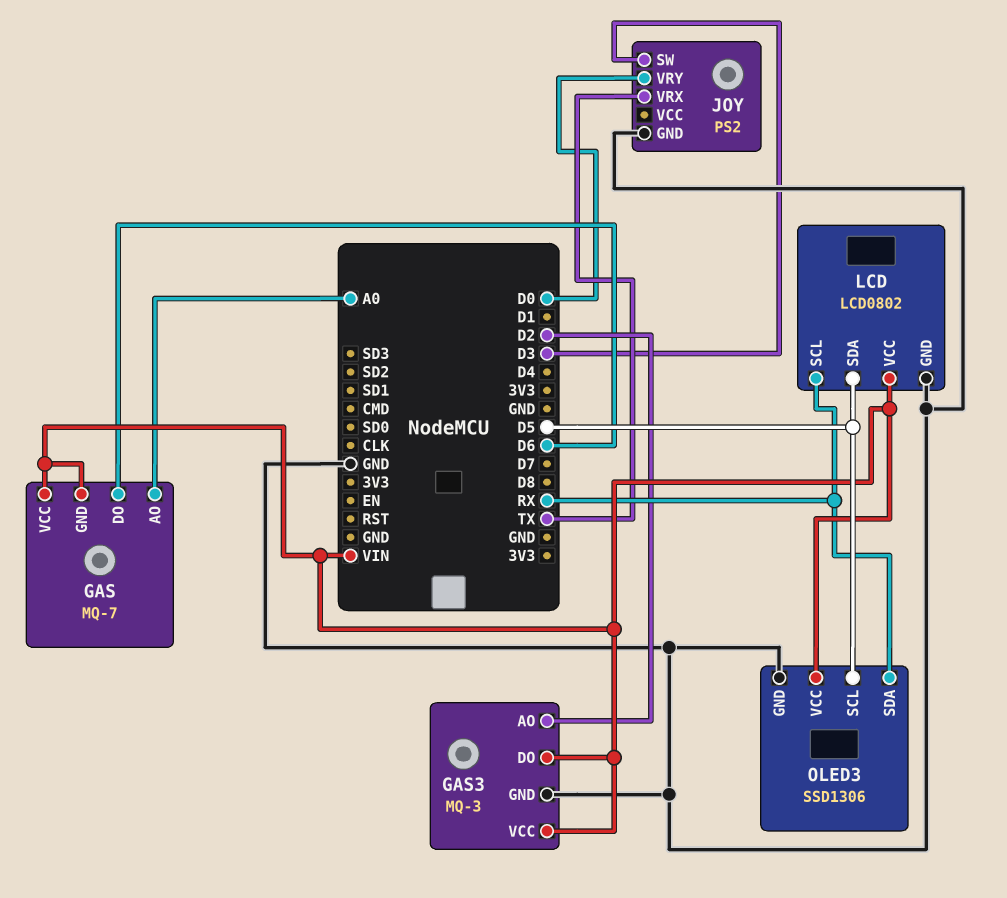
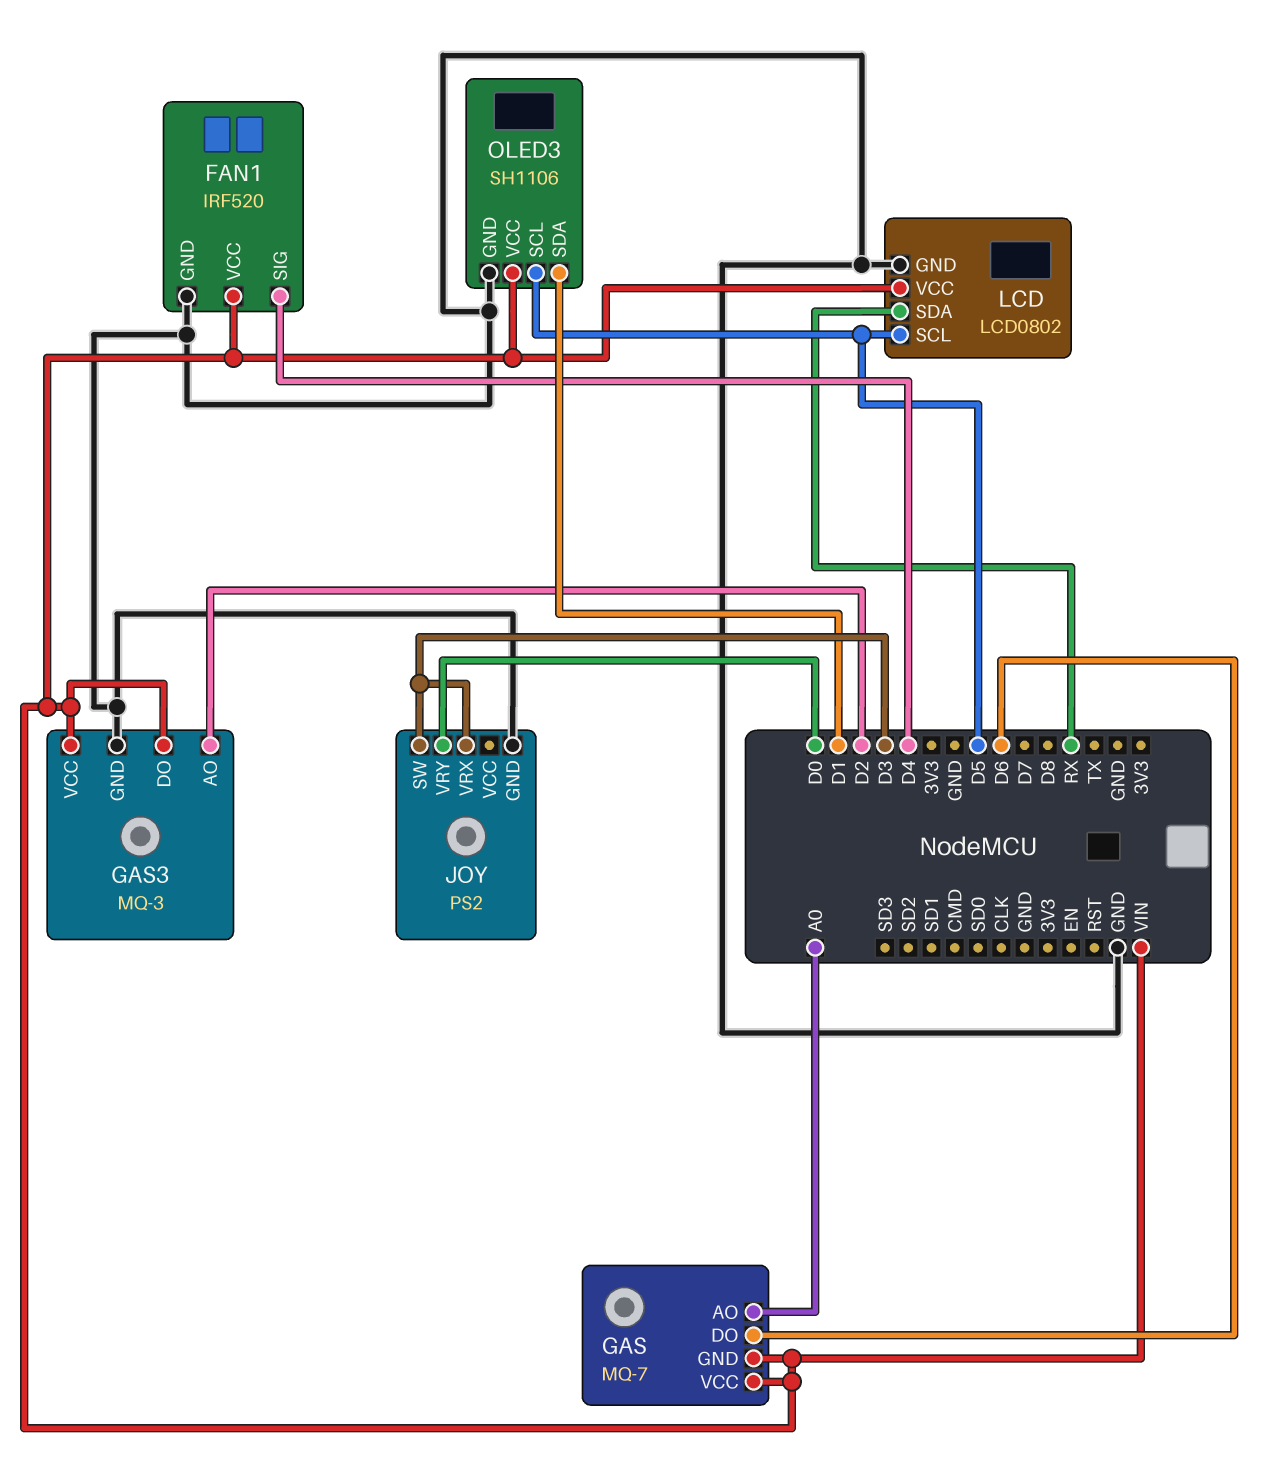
FAN1: none -> IRF520
FAN1 pin GND: none -> GND
FAN1 pin SIG: none -> D4
FAN1 pin VCC: none -> VIN
JOY pin VRX: TX -> D3
LCD pin SCL: RX -> D5
LCD pin SDA: D5 -> RX
OLED3: SSD1306 -> SH1106
OLED3 pin SDA: RX -> D1

